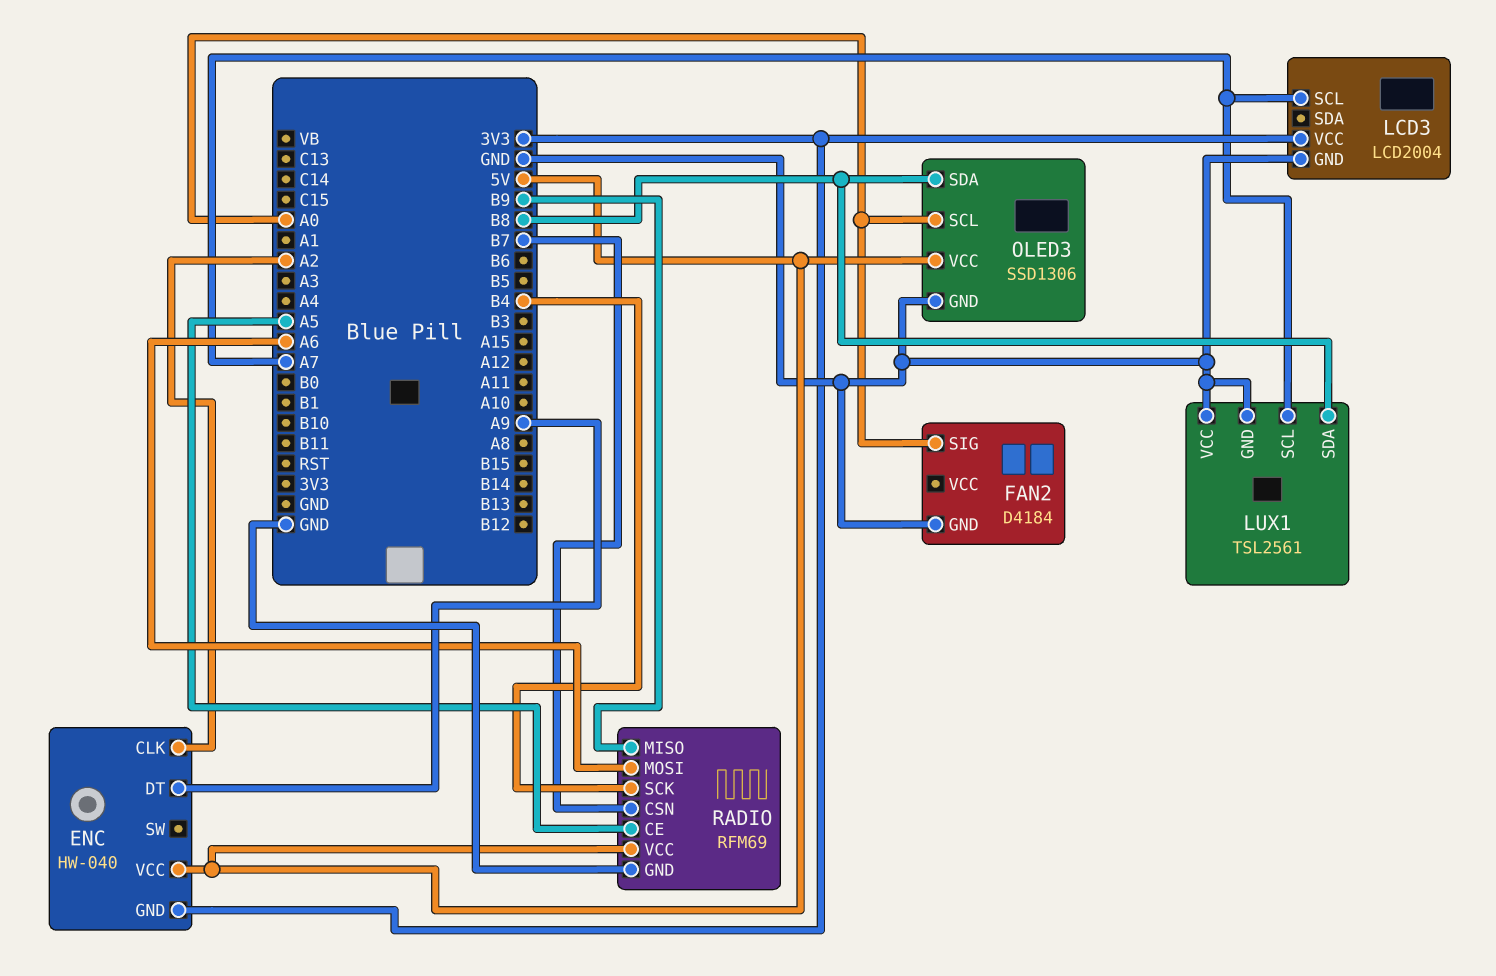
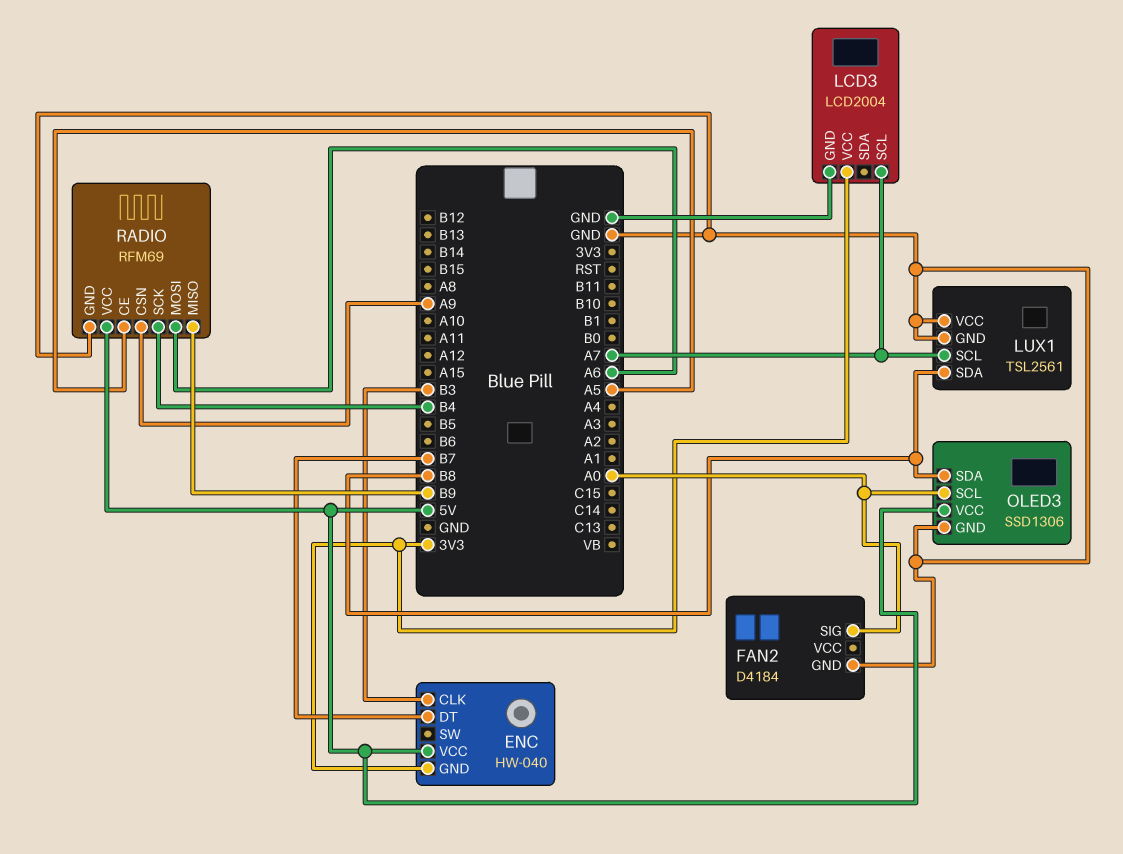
ENC pin CLK: A2 -> B3
ENC pin DT: A9 -> B7
RADIO pin CSN: B7 -> A9

